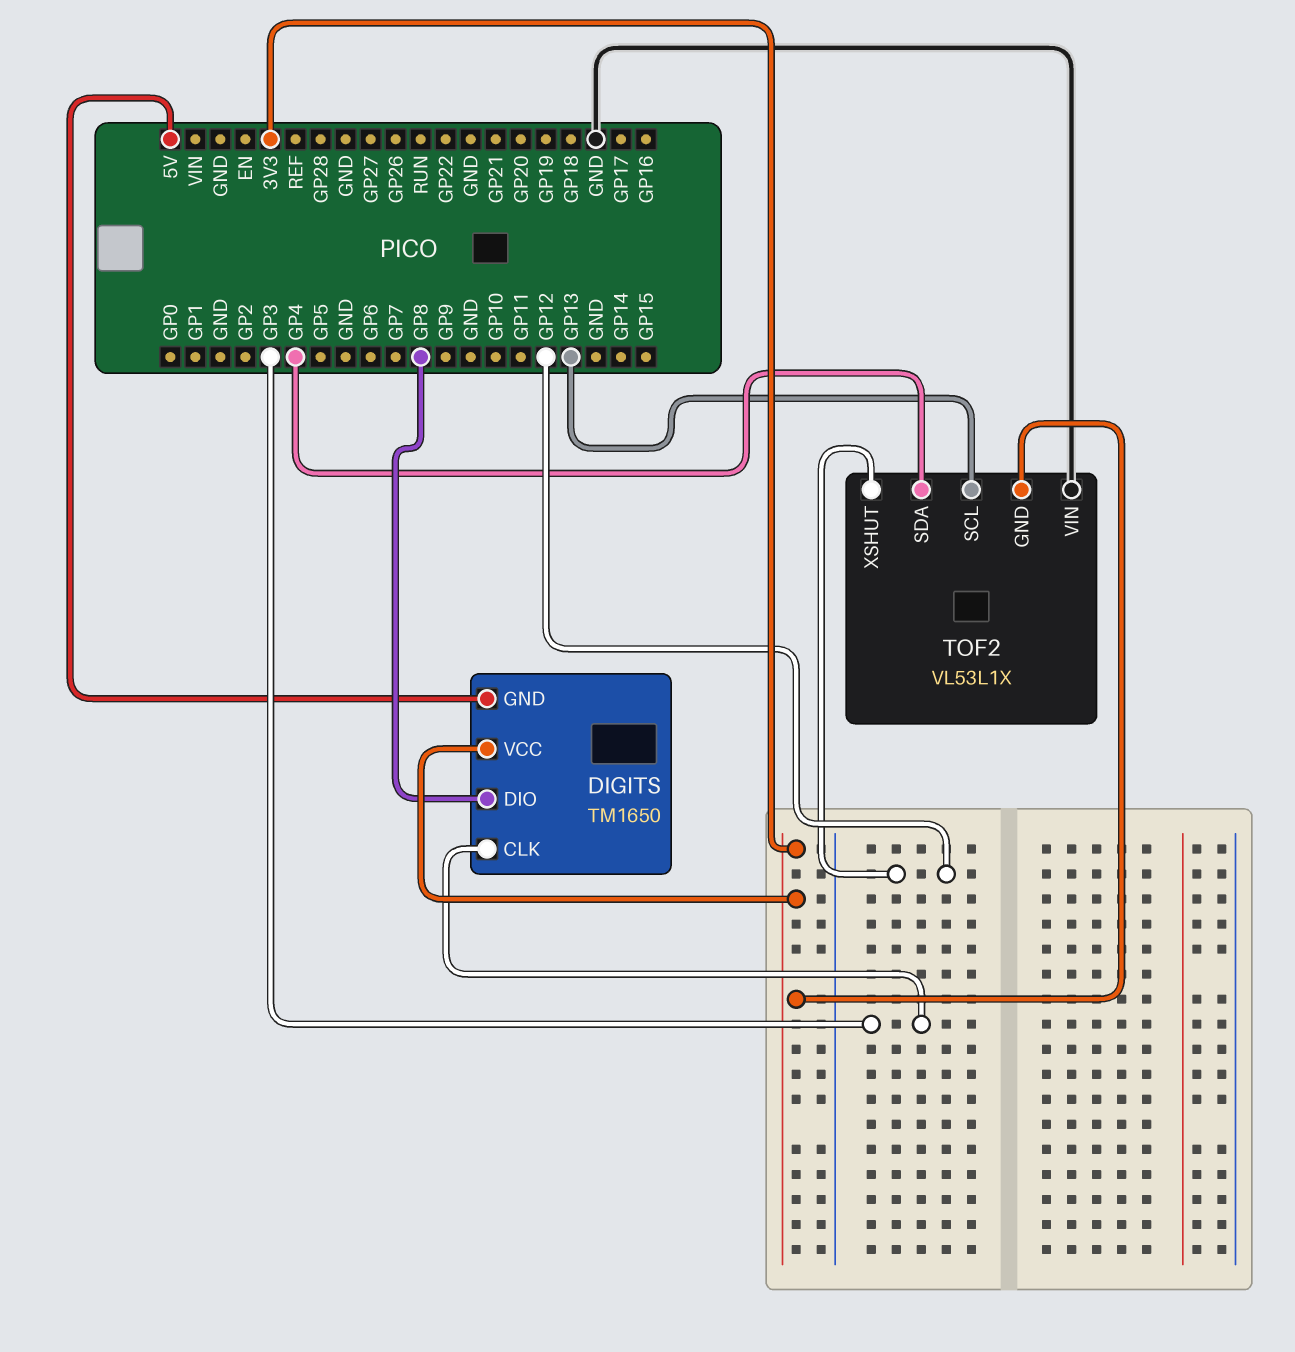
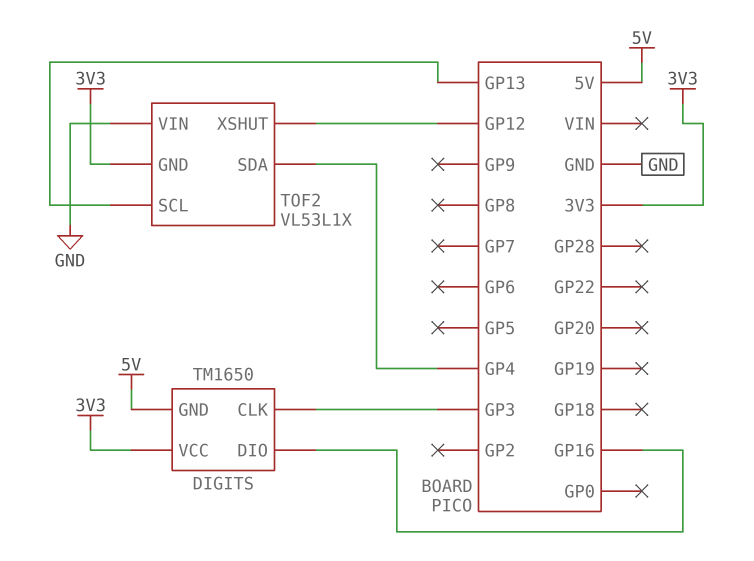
DIGITS pin DIO: GP8 -> GP16

